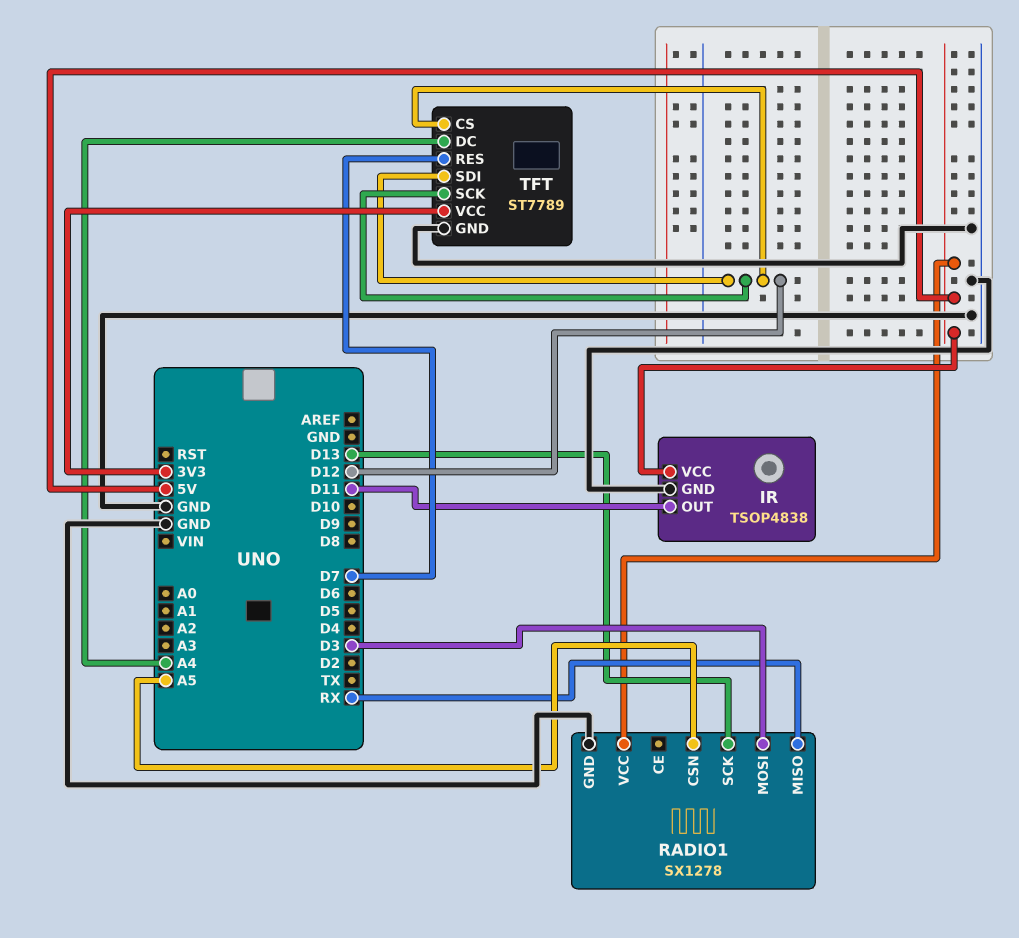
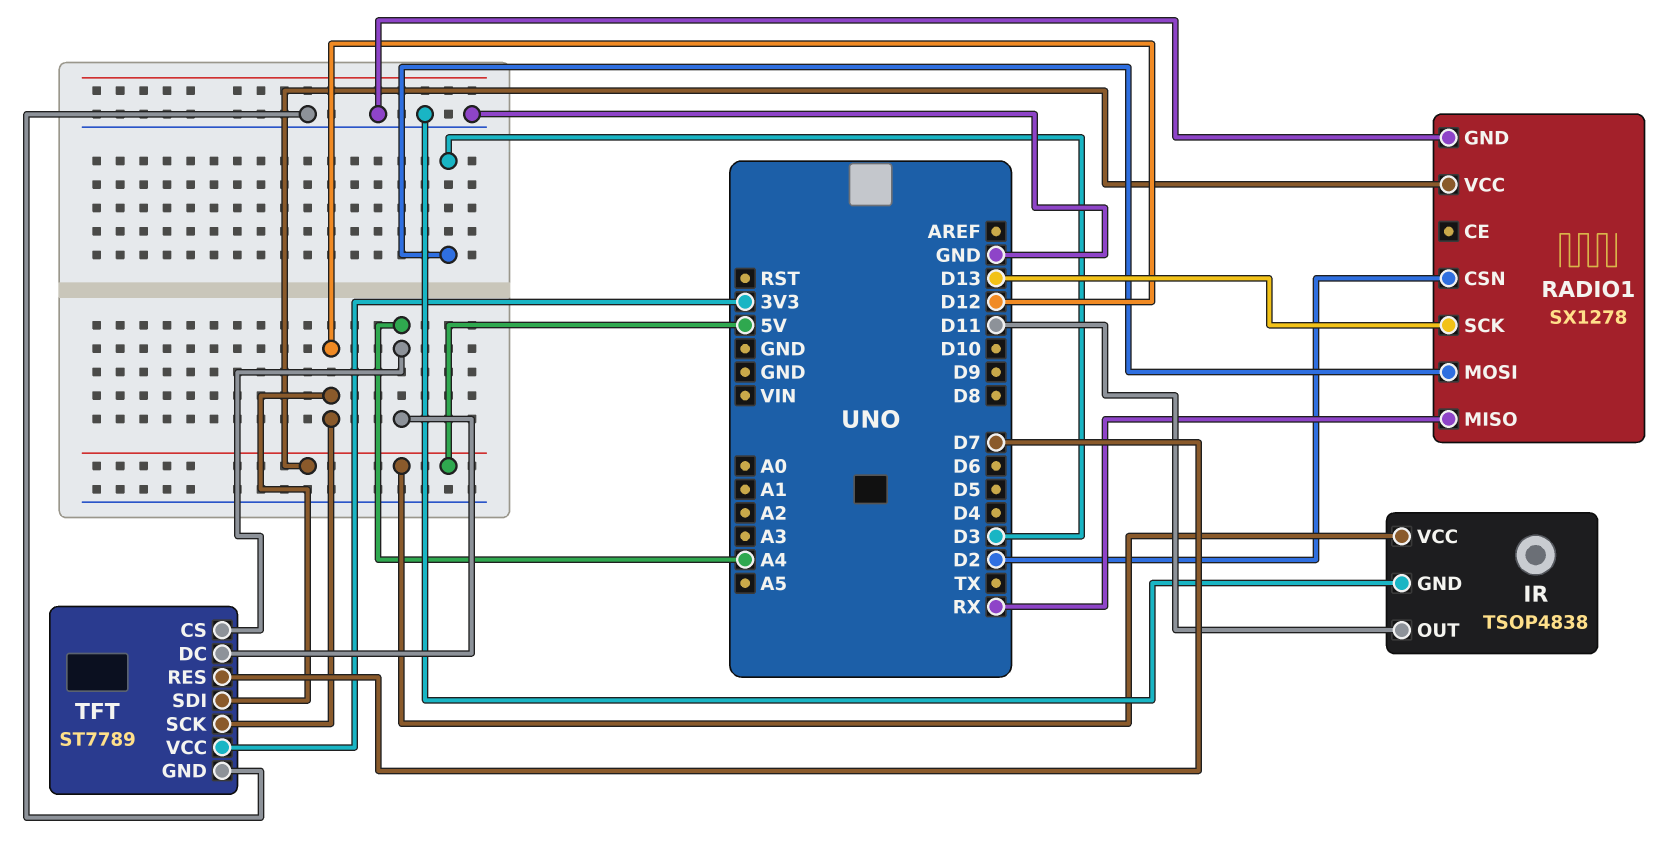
RADIO1 pin CSN: A5 -> D2
TFT pin CS: D12 -> A4

